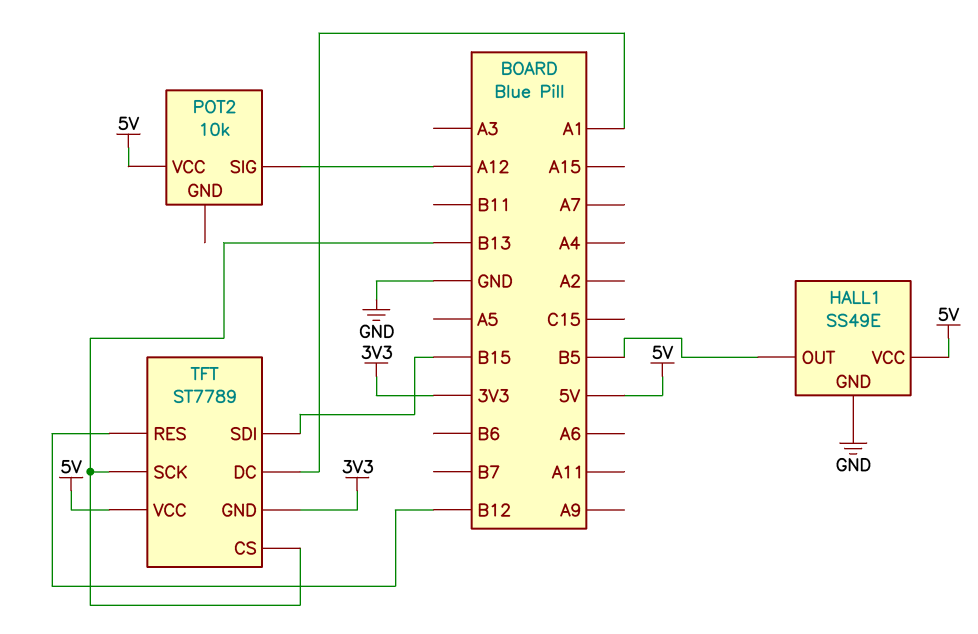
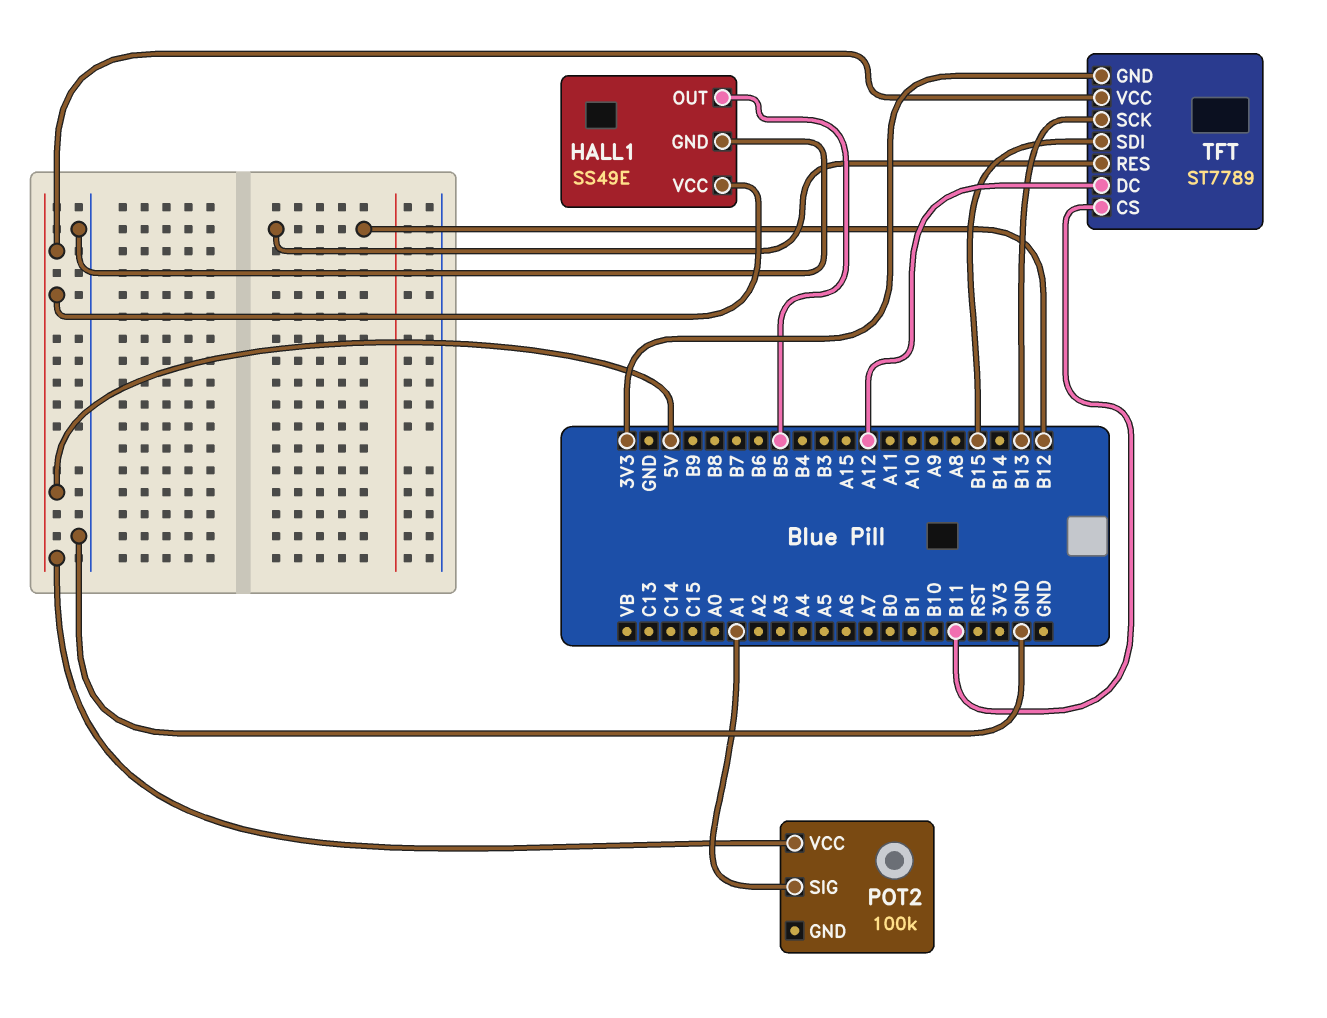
POT2: 10k -> 100k
POT2 pin SIG: A12 -> A1
TFT pin CS: B13 -> B11
TFT pin DC: A1 -> A12

